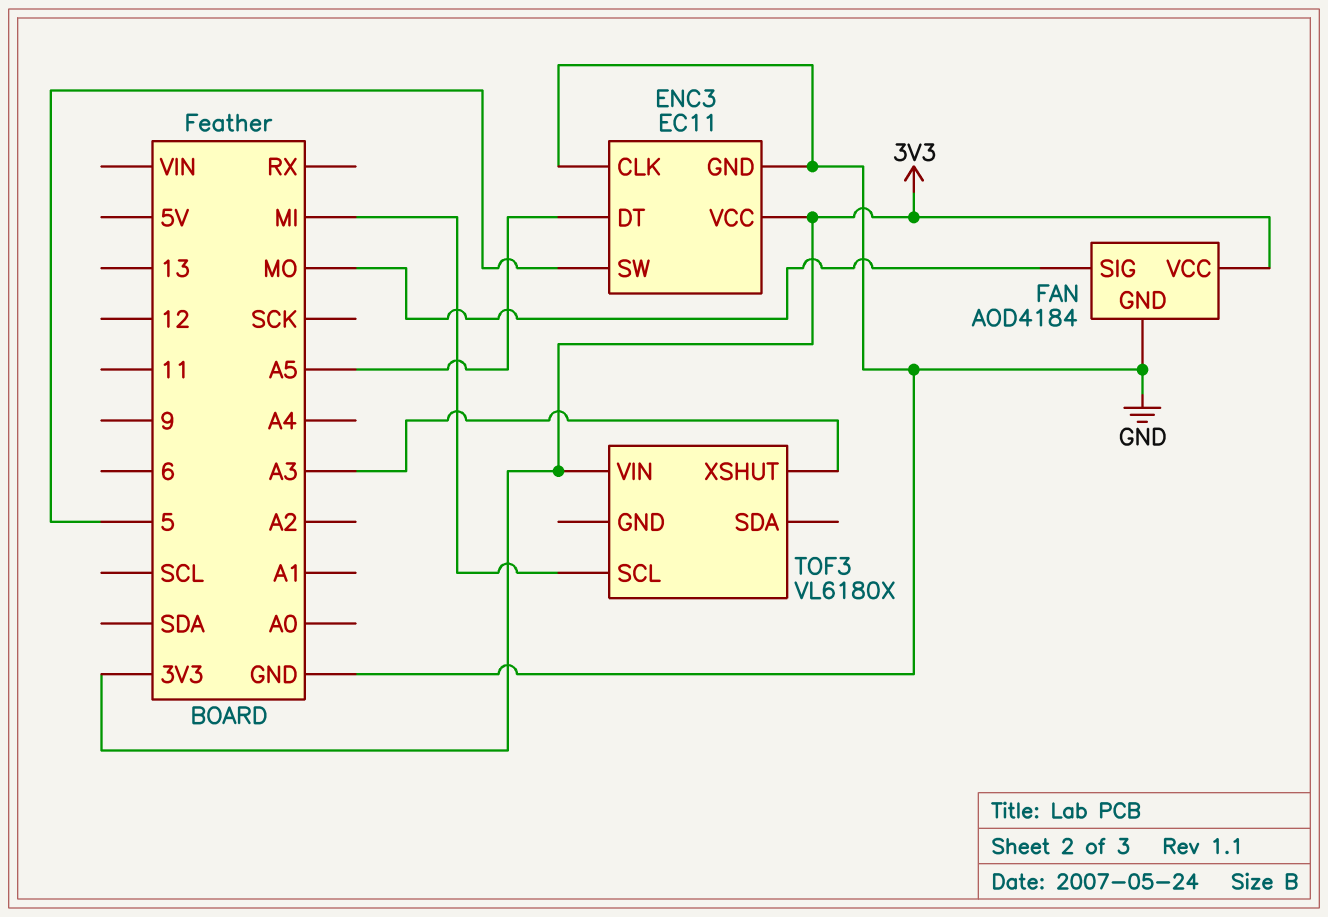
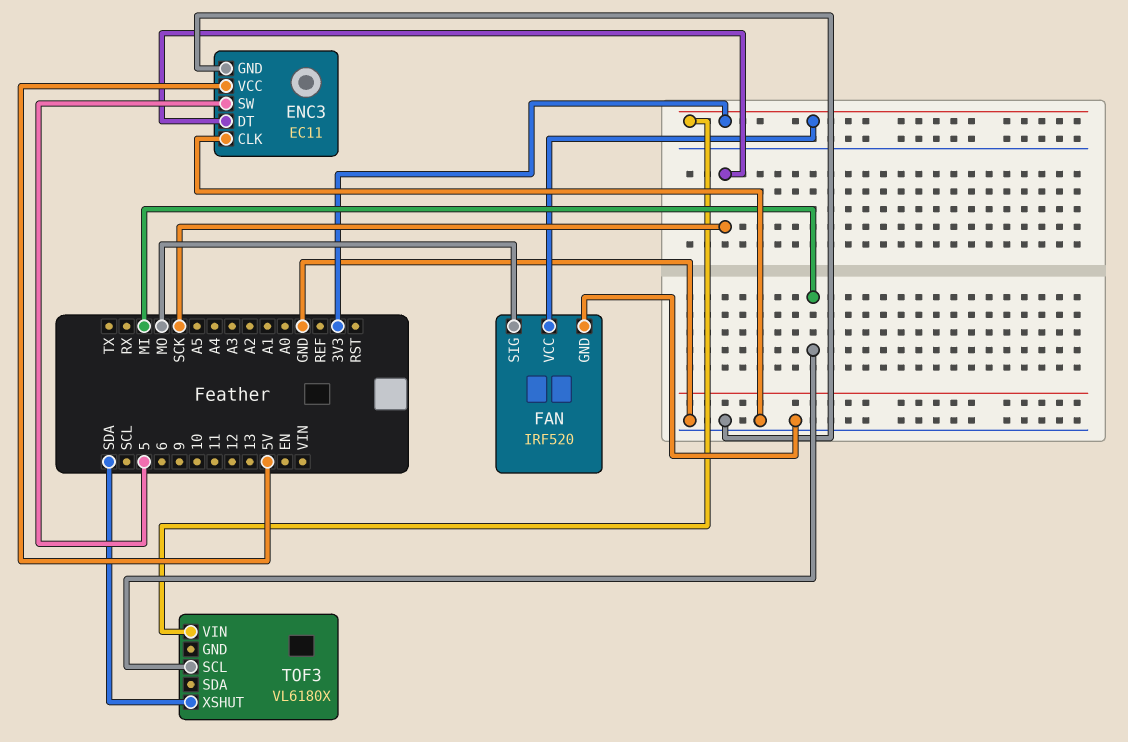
ENC3 pin DT: A5 -> SCK
ENC3 pin VCC: 3V3 -> 5V
FAN: AOD4184 -> IRF520
TOF3 pin XSHUT: A3 -> SDA

